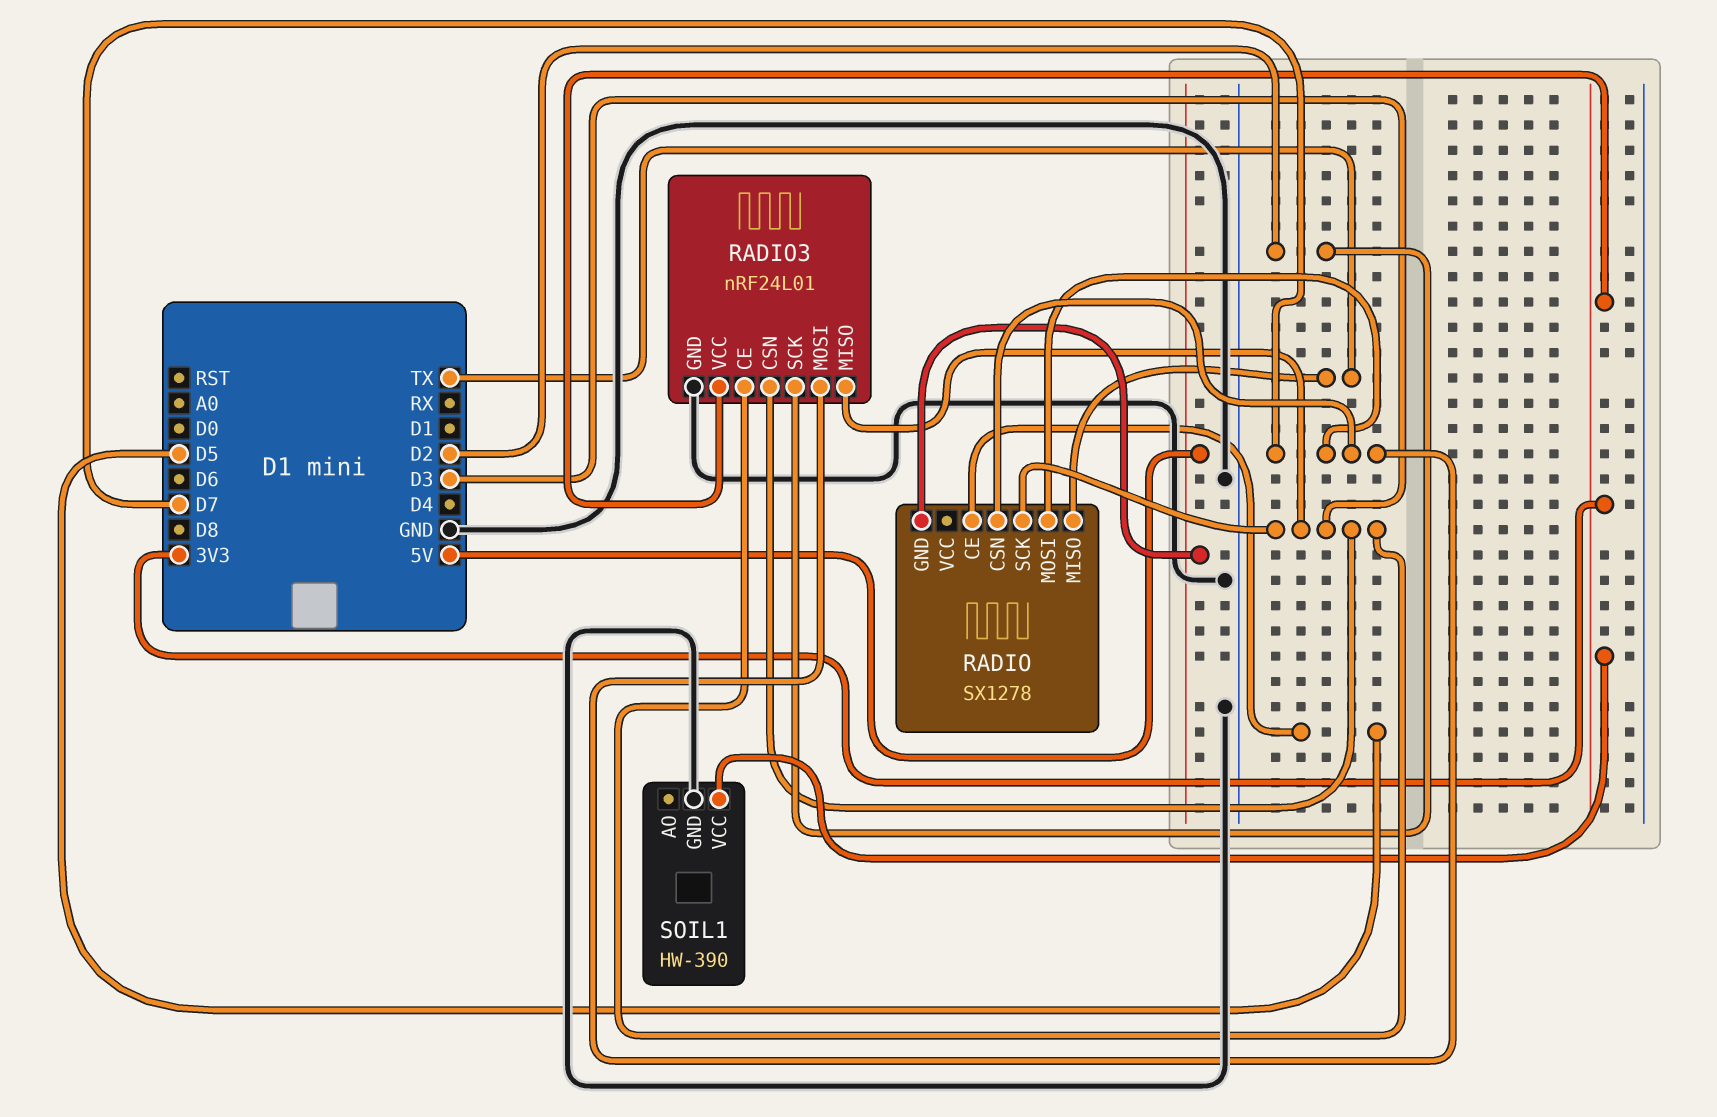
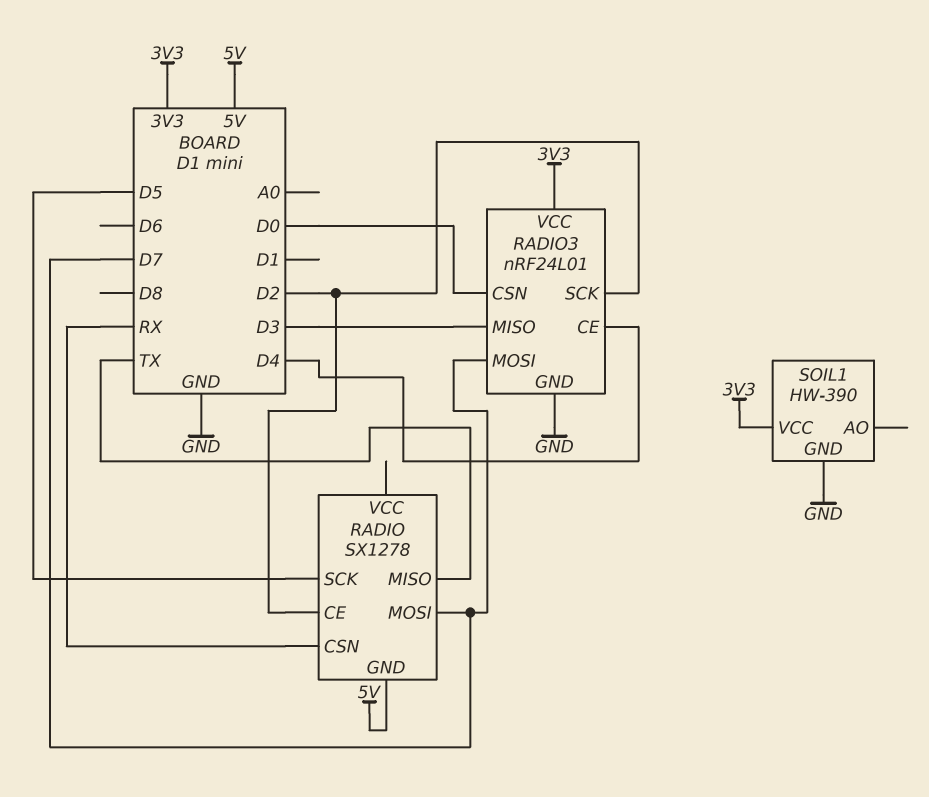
RADIO pin CE: D5 -> D2
RADIO pin CSN: D7 -> RX
RADIO pin SCK: D3 -> D5
RADIO3 pin CE: D3 -> D4
RADIO3 pin CSN: D3 -> D0

